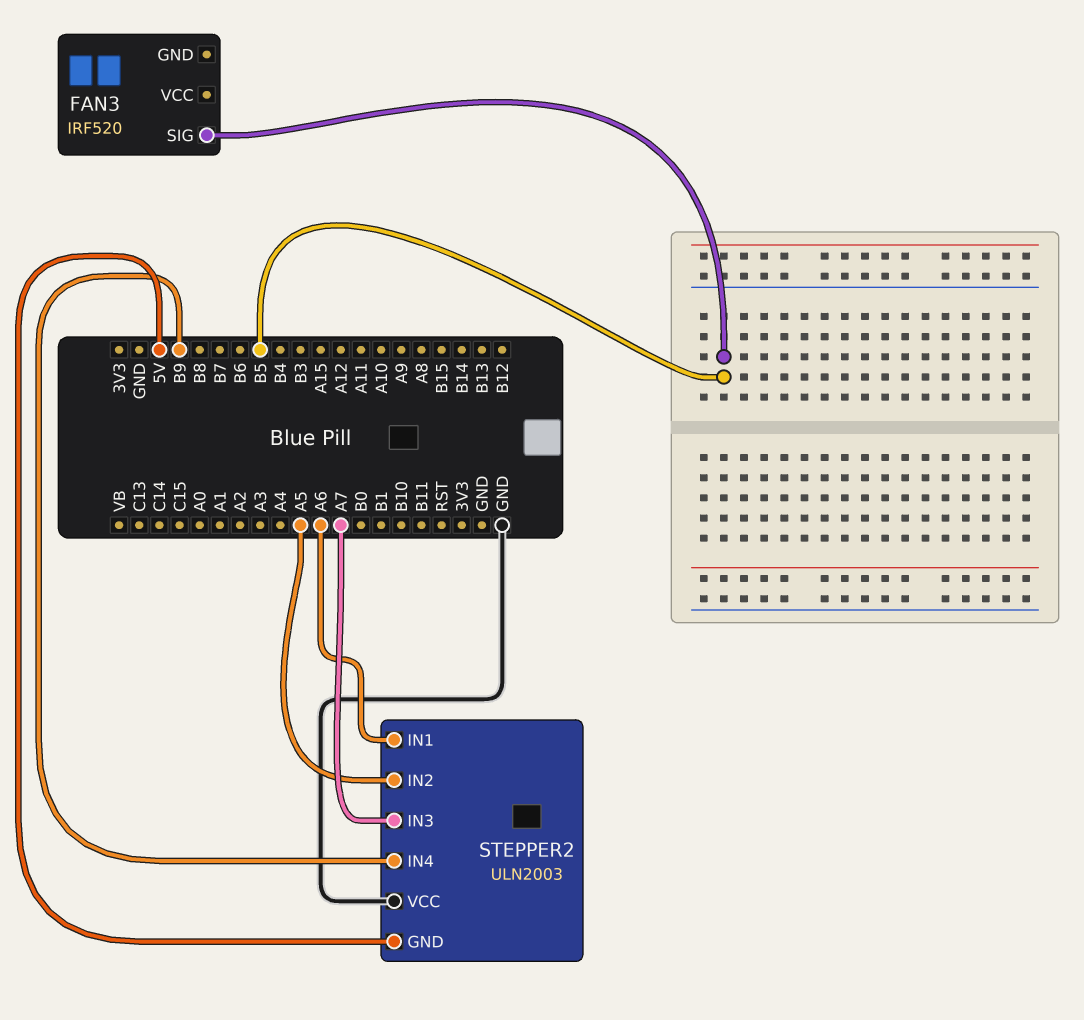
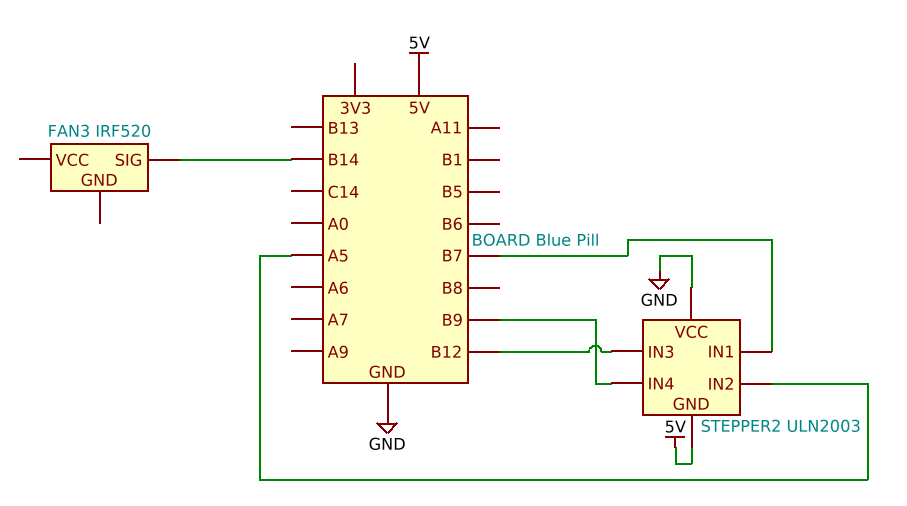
FAN3 pin SIG: B5 -> B14
STEPPER2 pin IN1: A6 -> B7
STEPPER2 pin IN3: A7 -> B12

